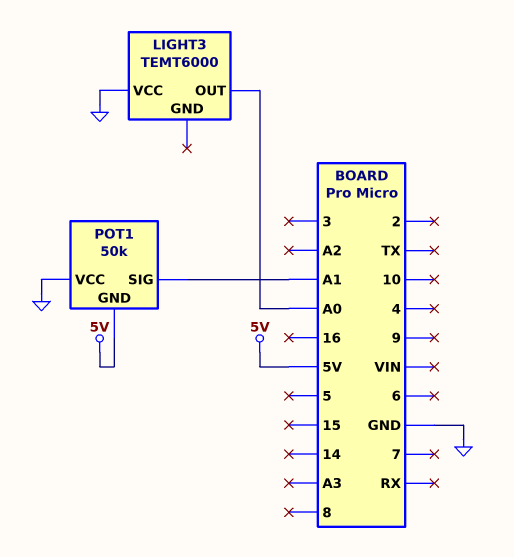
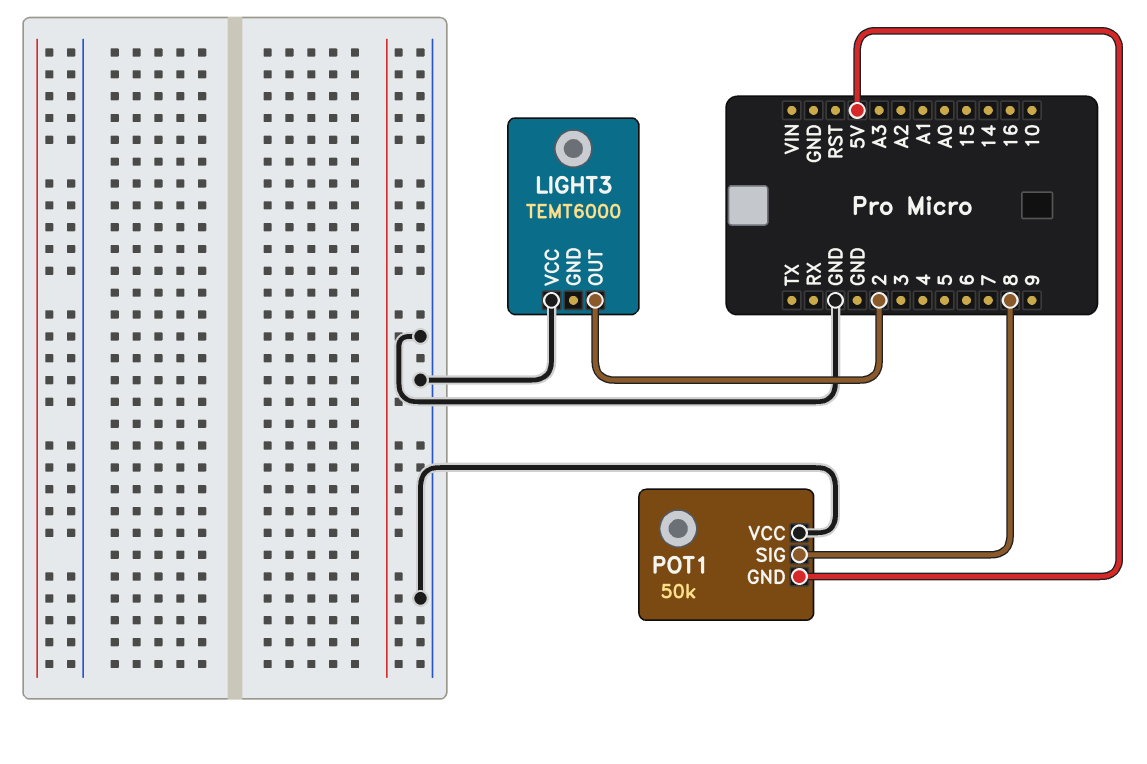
LIGHT3 pin OUT: A0 -> 2
POT1 pin SIG: A1 -> 8

